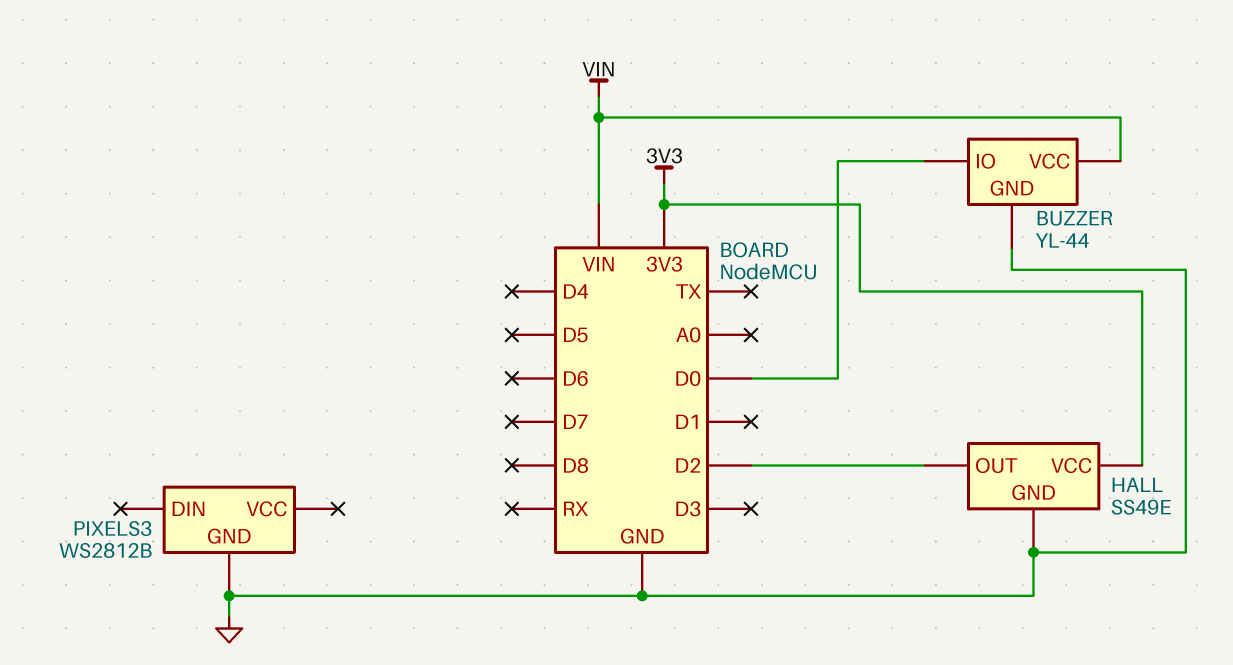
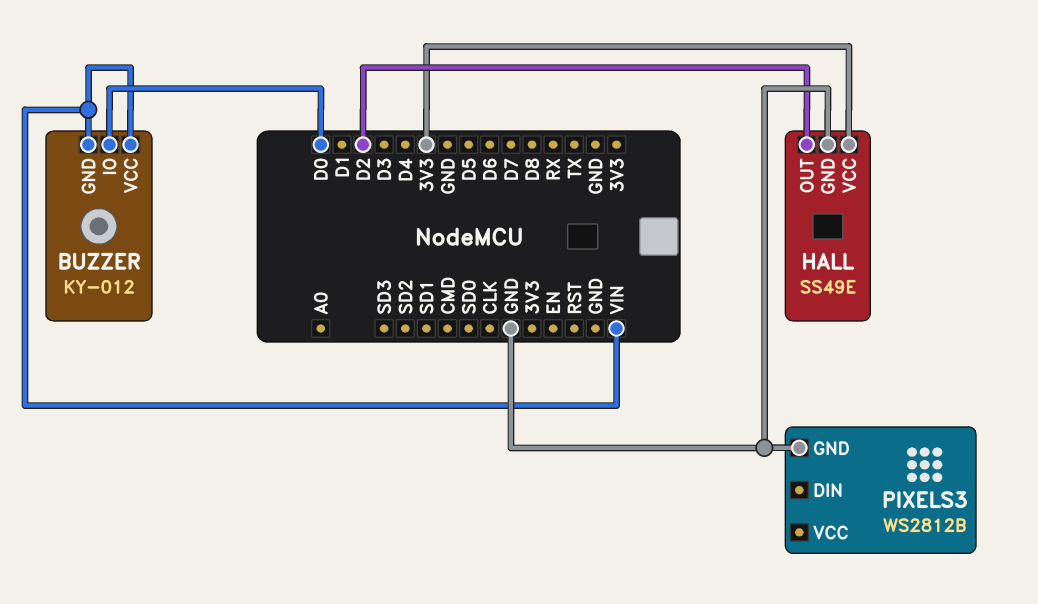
BUZZER: YL-44 -> KY-012
BUZZER pin GND: GND -> VIN

